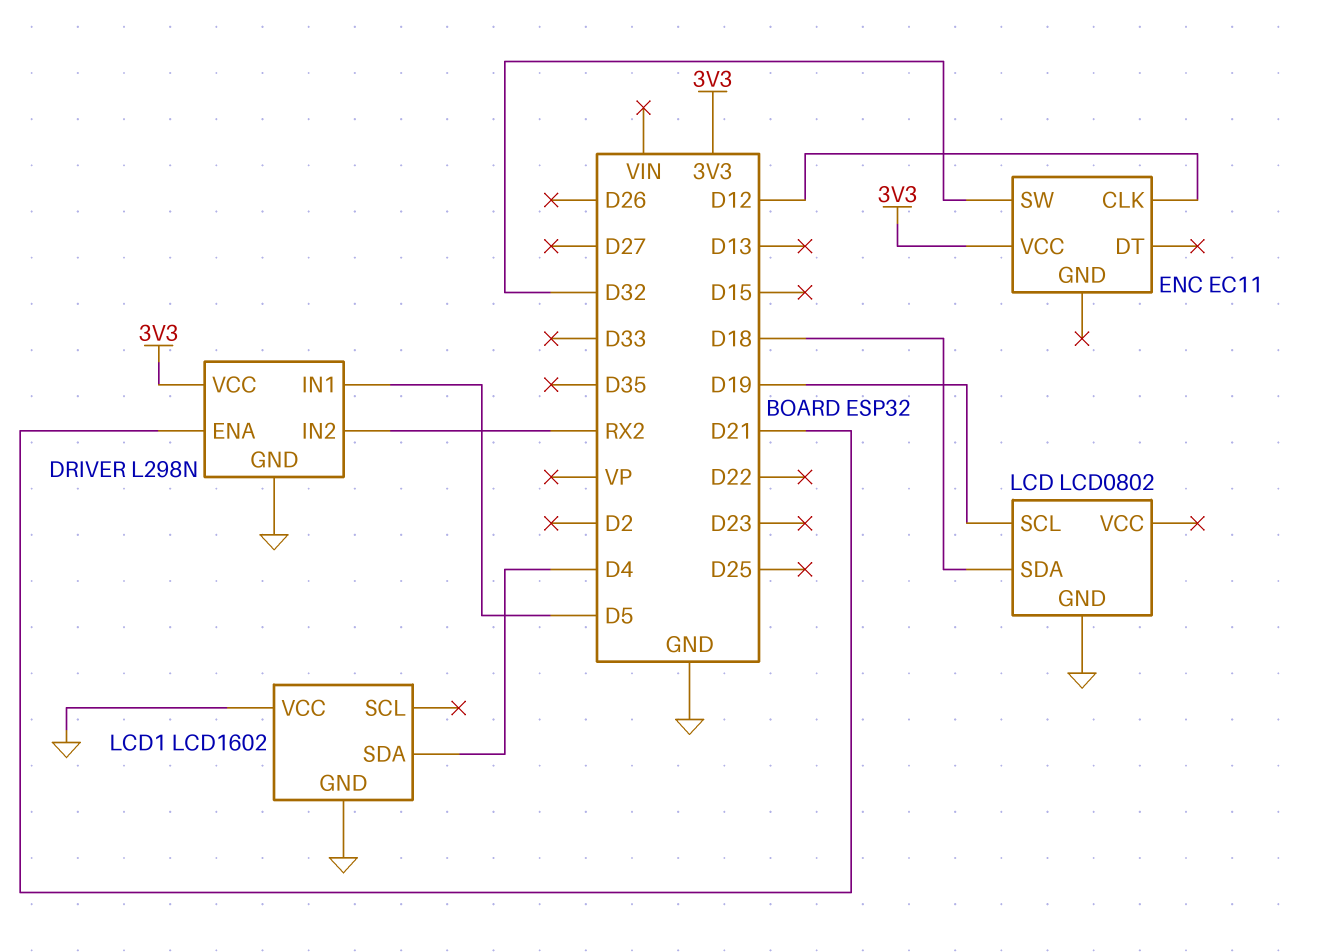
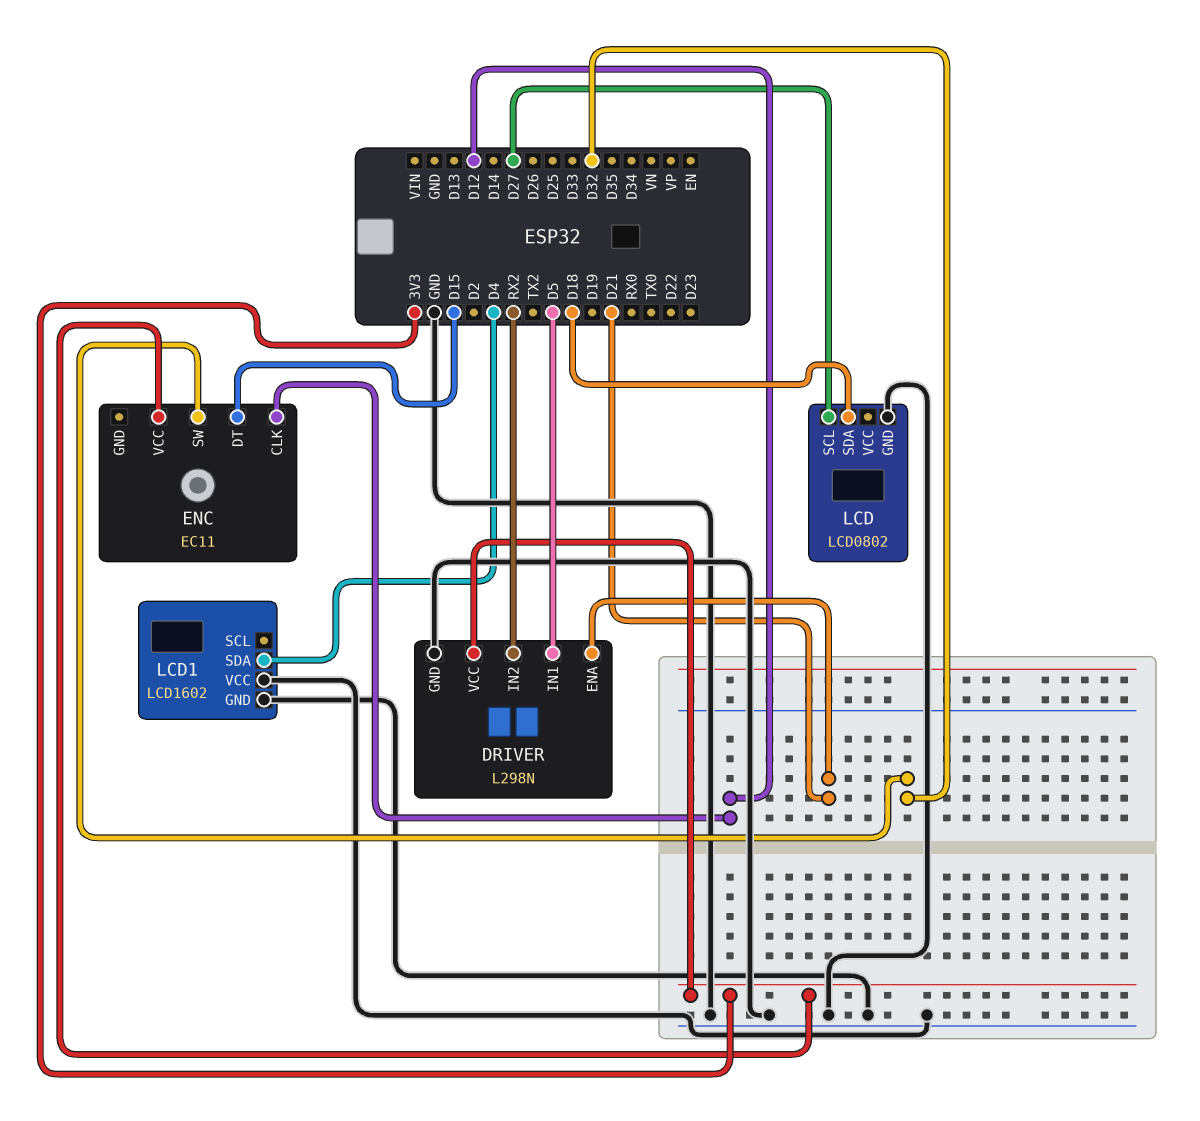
ENC pin DT: none -> D15
LCD pin SCL: D19 -> D27

